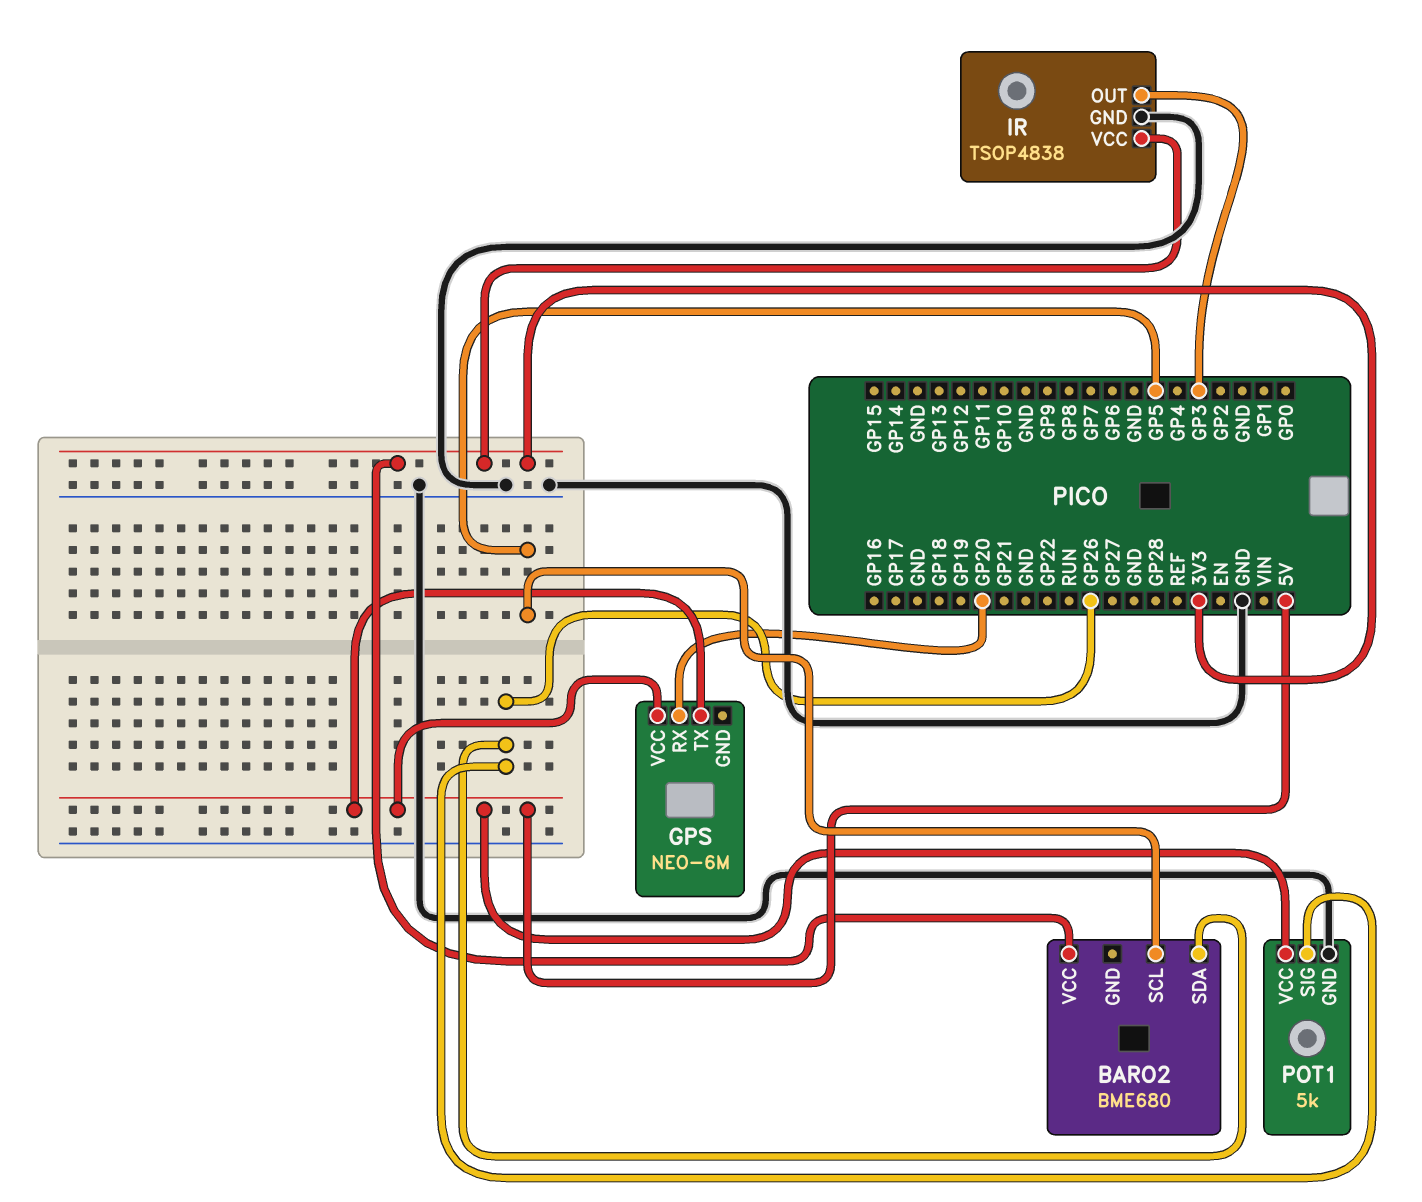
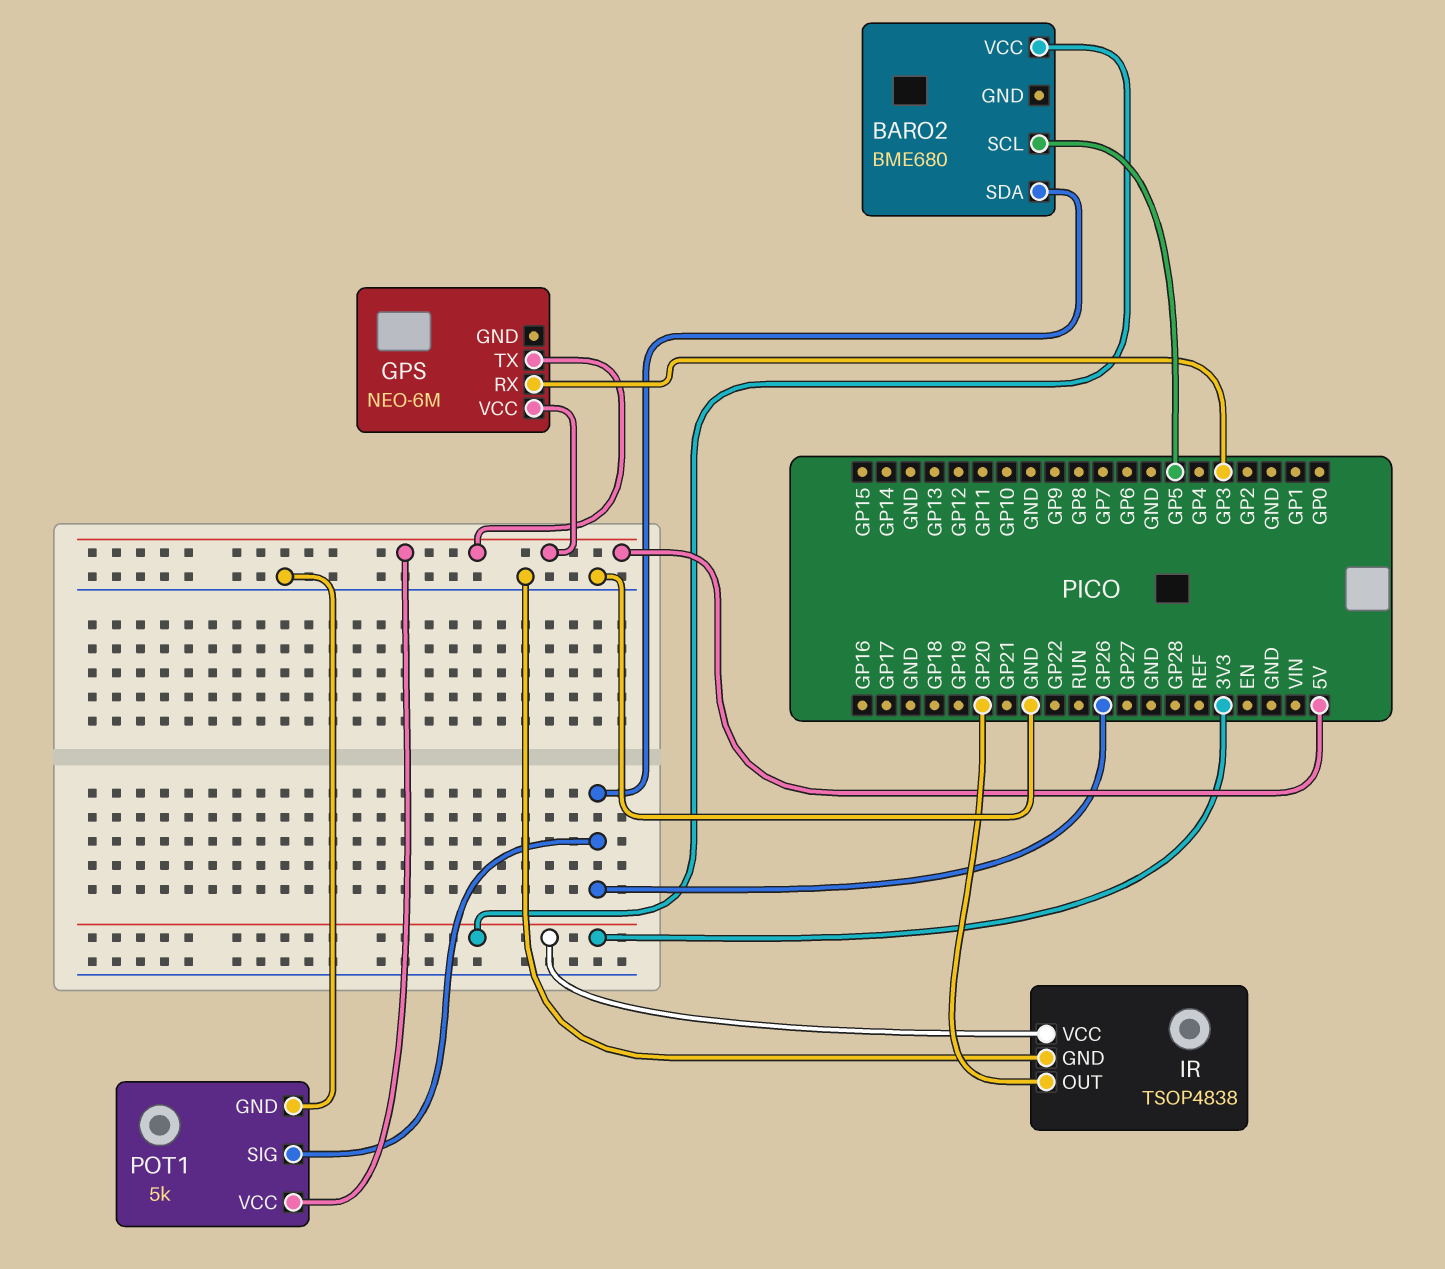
GPS pin RX: GP20 -> GP3
IR pin OUT: GP3 -> GP20

